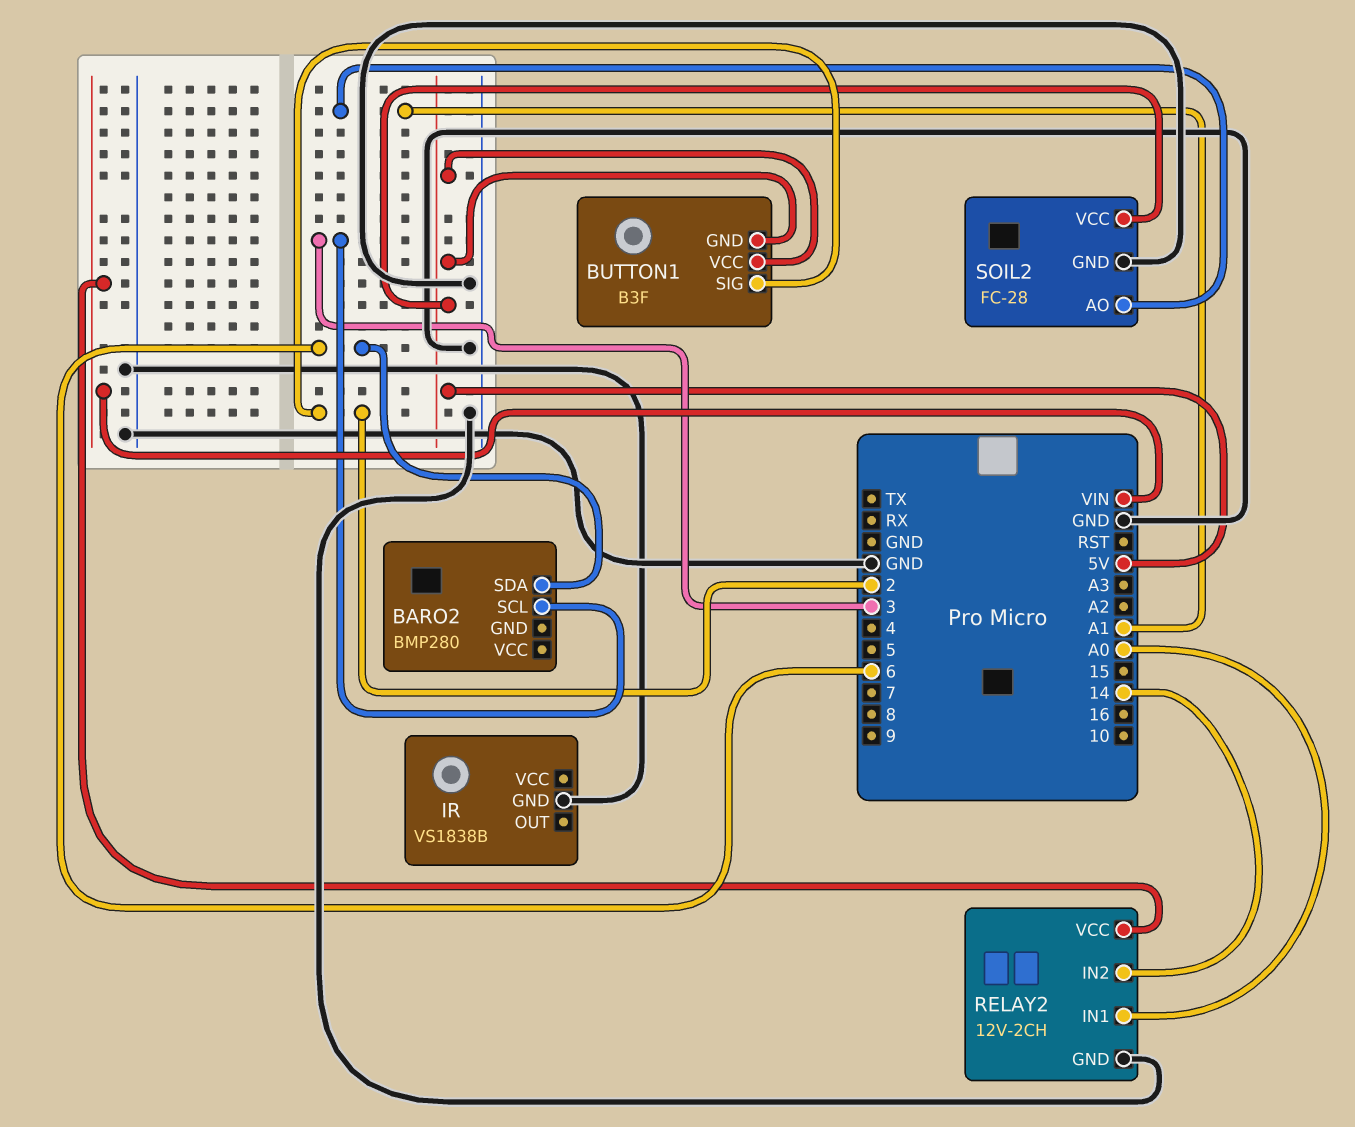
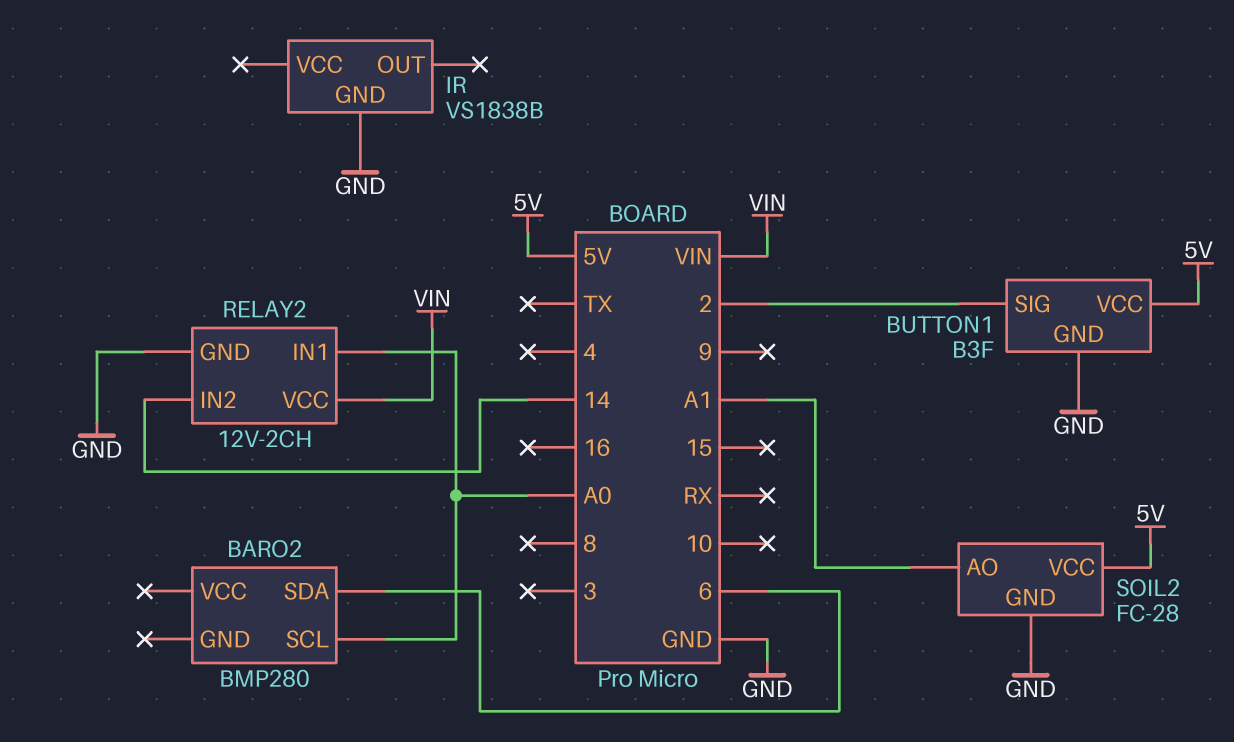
BARO2 pin SCL: 3 -> A0
BUTTON1 pin GND: 5V -> GND

